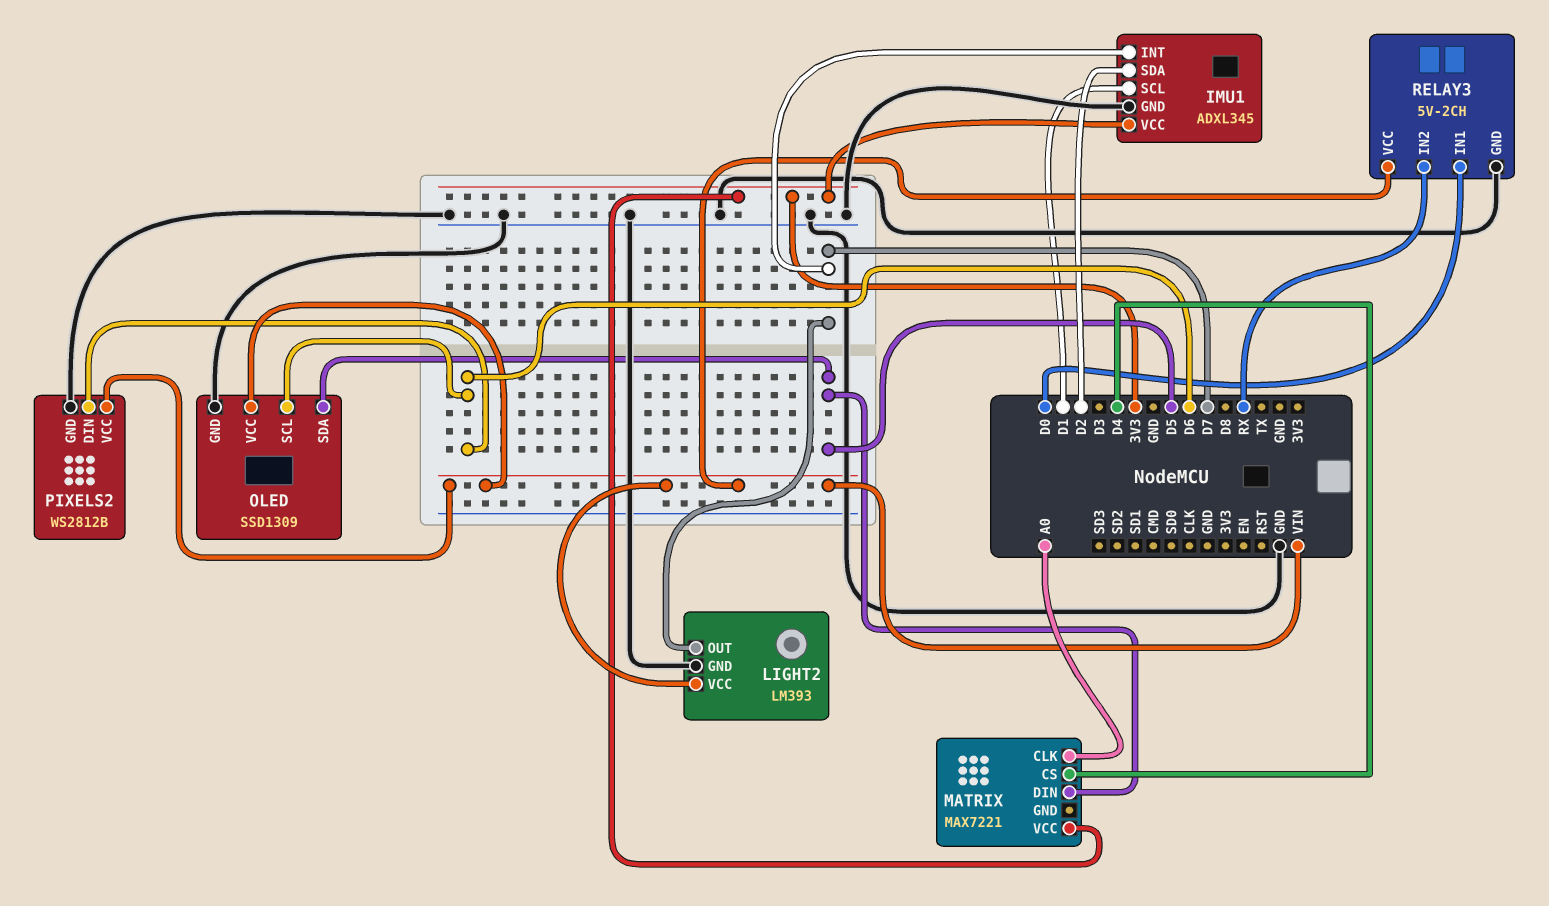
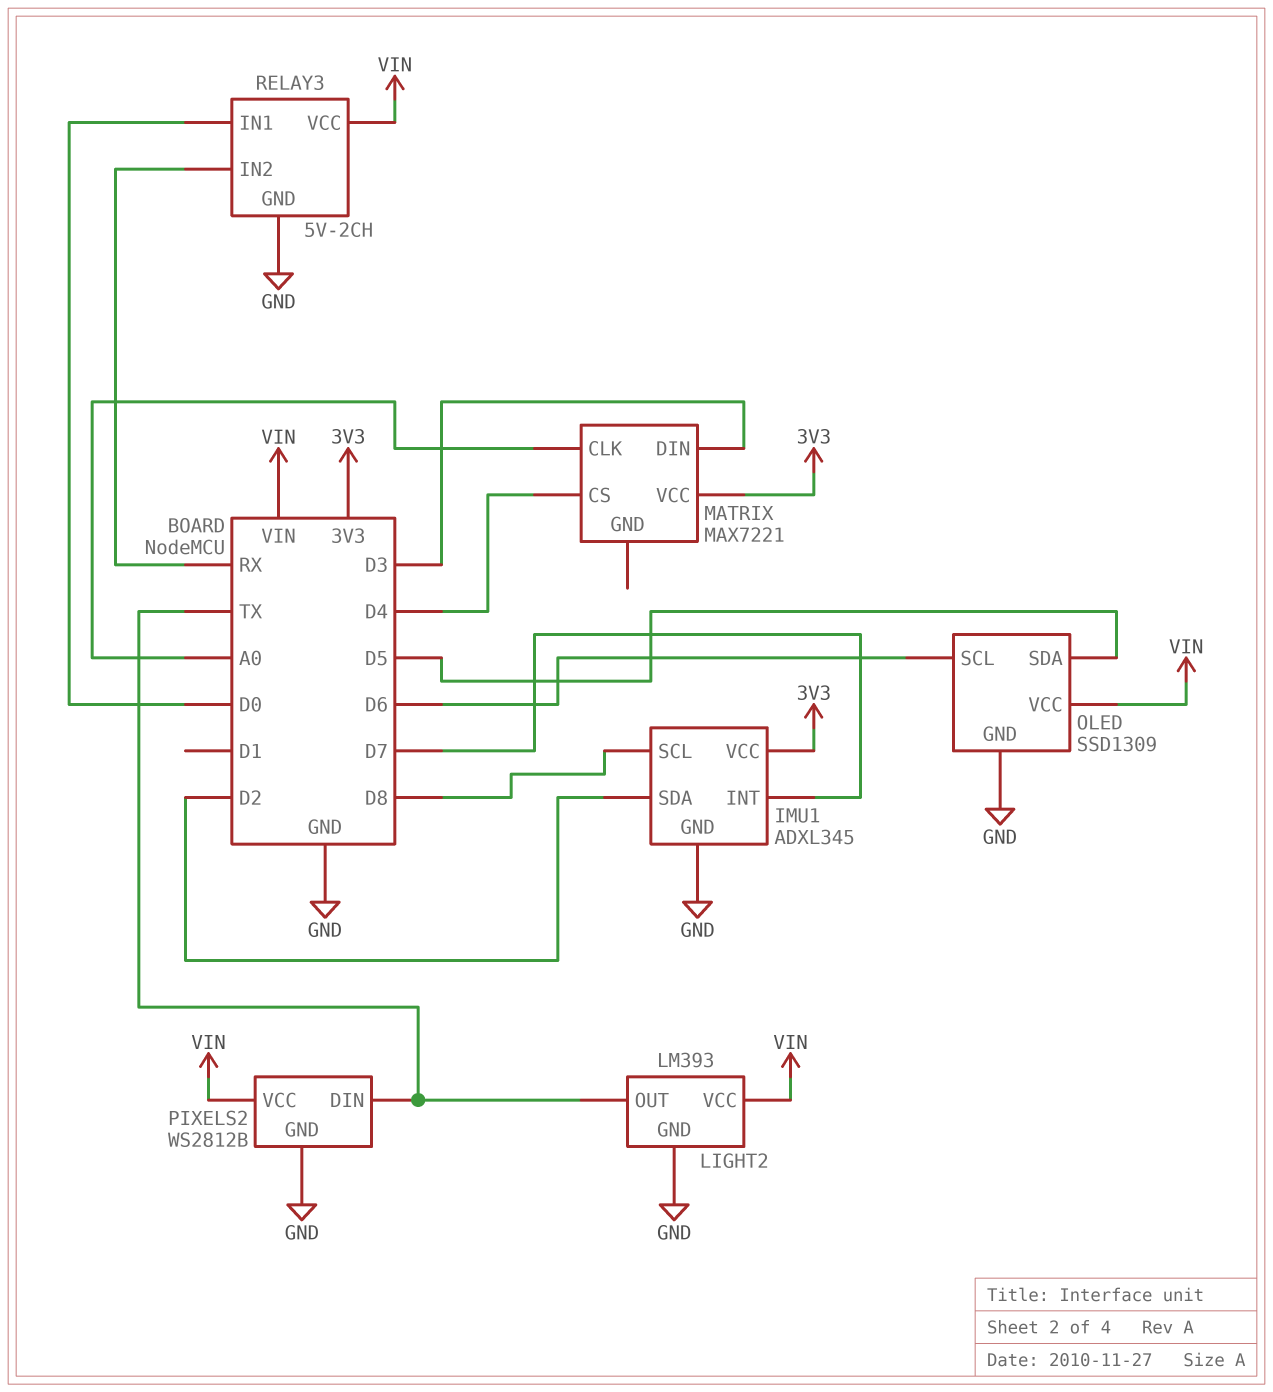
IMU1 pin SCL: D1 -> D8
LIGHT2 pin OUT: D7 -> TX
MATRIX pin DIN: D5 -> D3
PIXELS2 pin DIN: D6 -> TX

